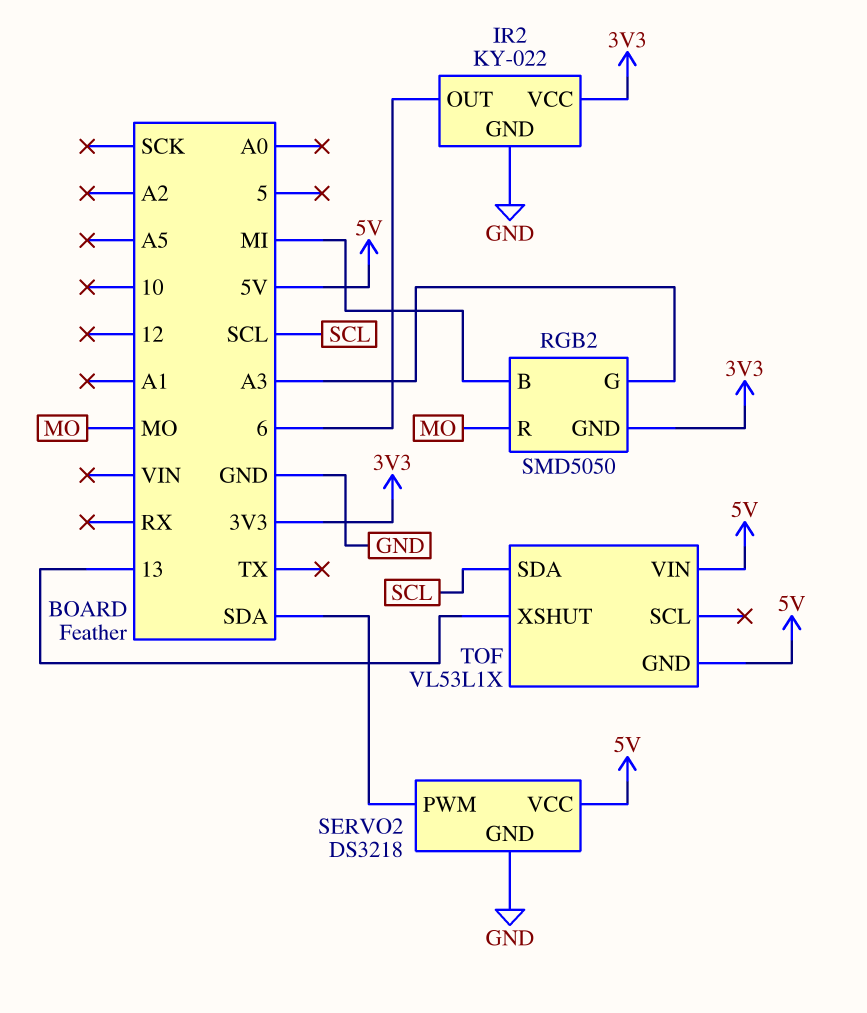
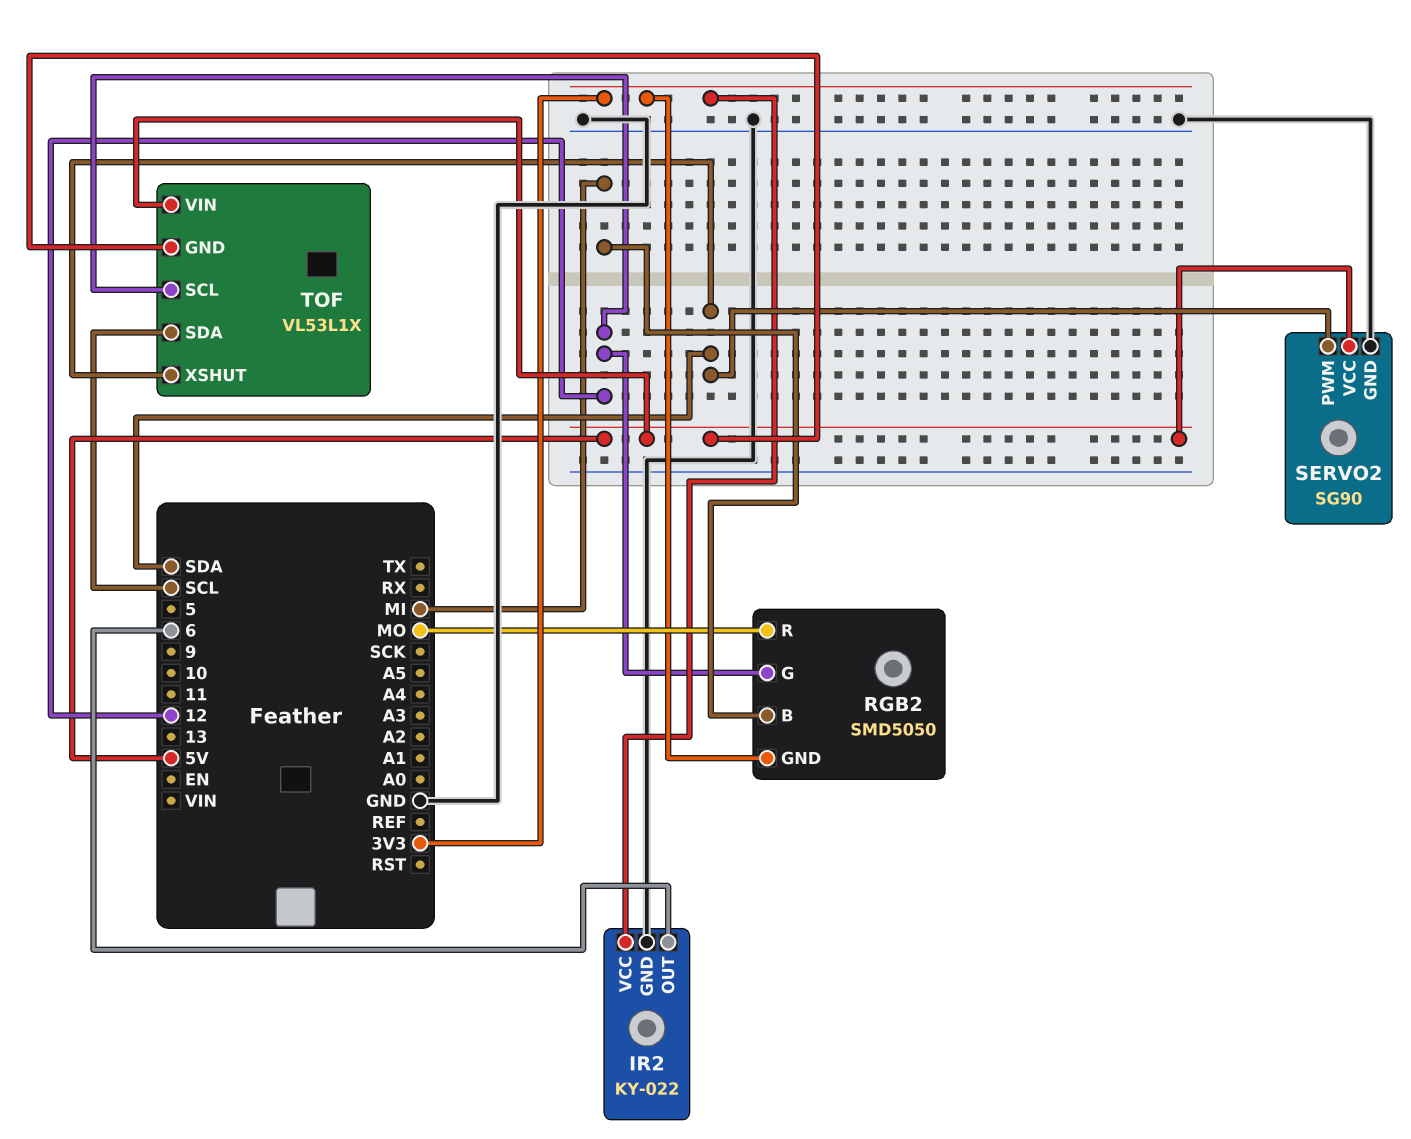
RGB2 pin G: A3 -> 12
SERVO2: DS3218 -> SG90
TOF pin SCL: none -> 12
TOF pin XSHUT: 13 -> SDA

